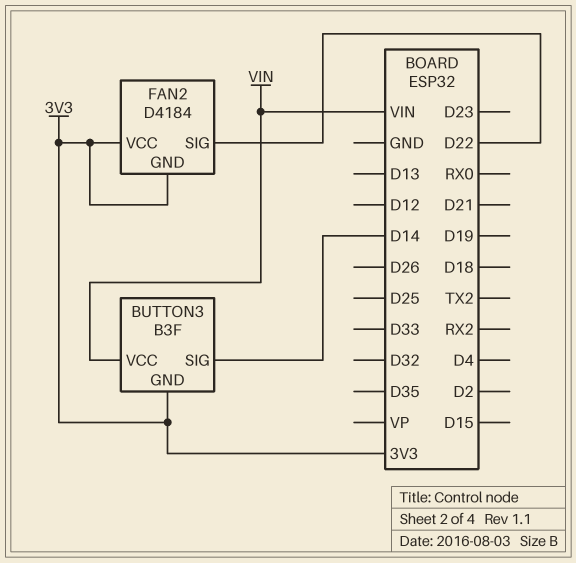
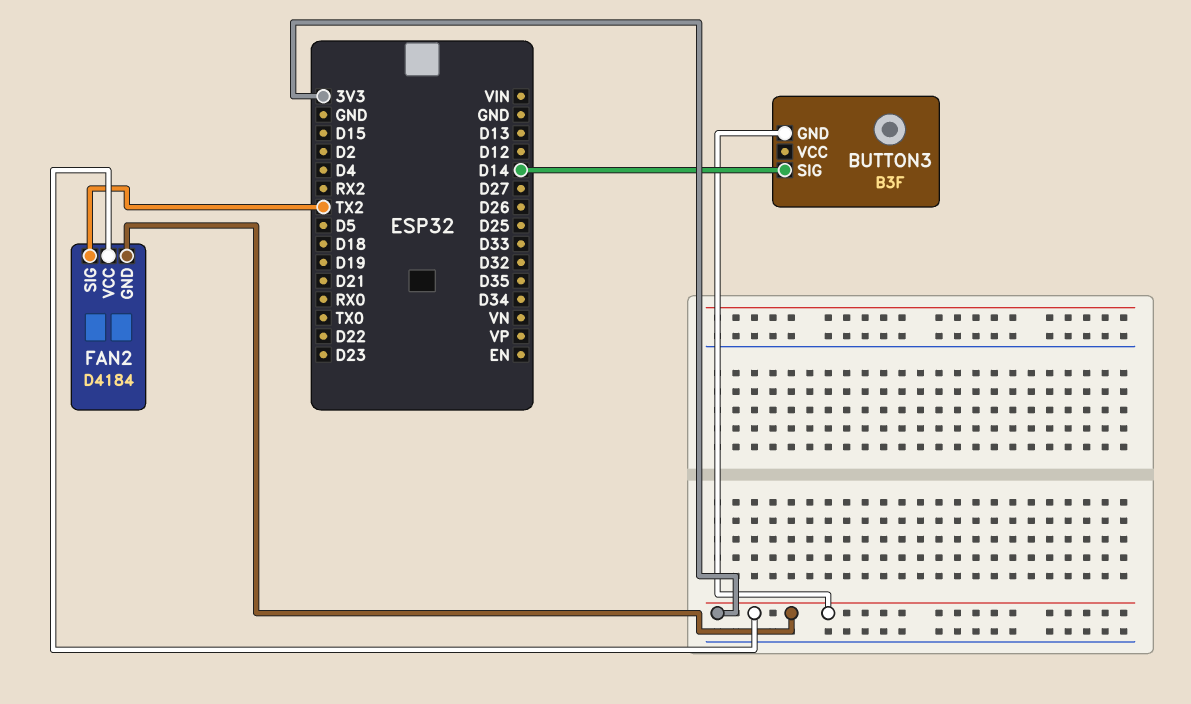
BUTTON3 pin VCC: VIN -> none
FAN2 pin SIG: D22 -> TX2

